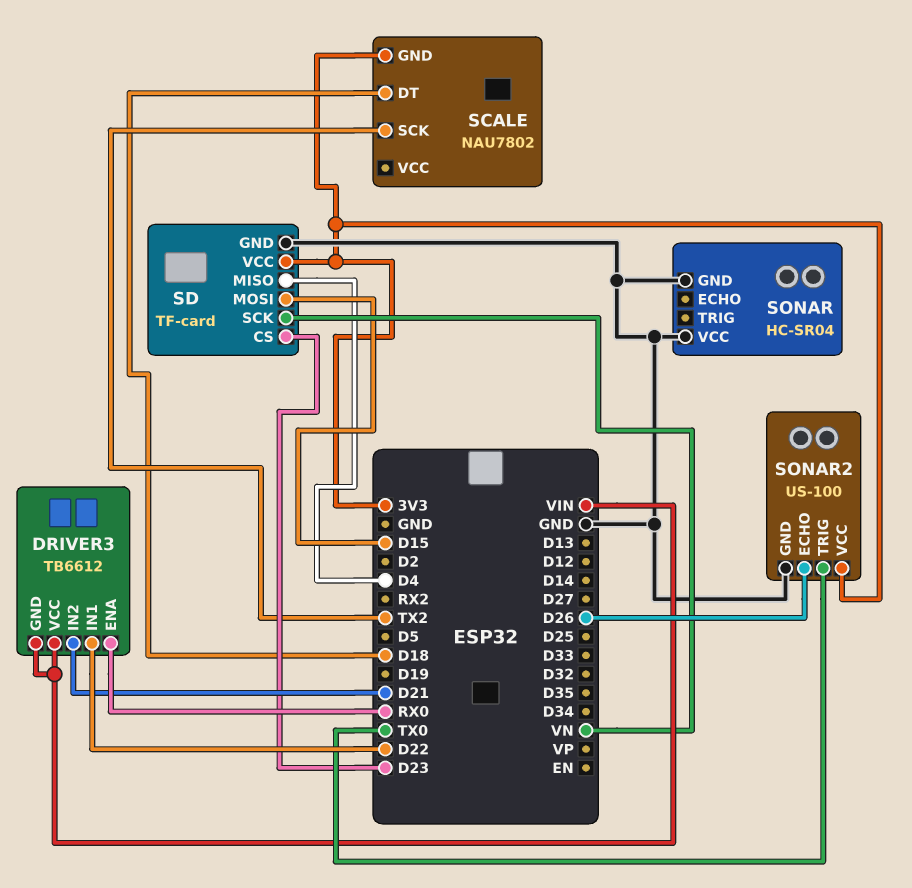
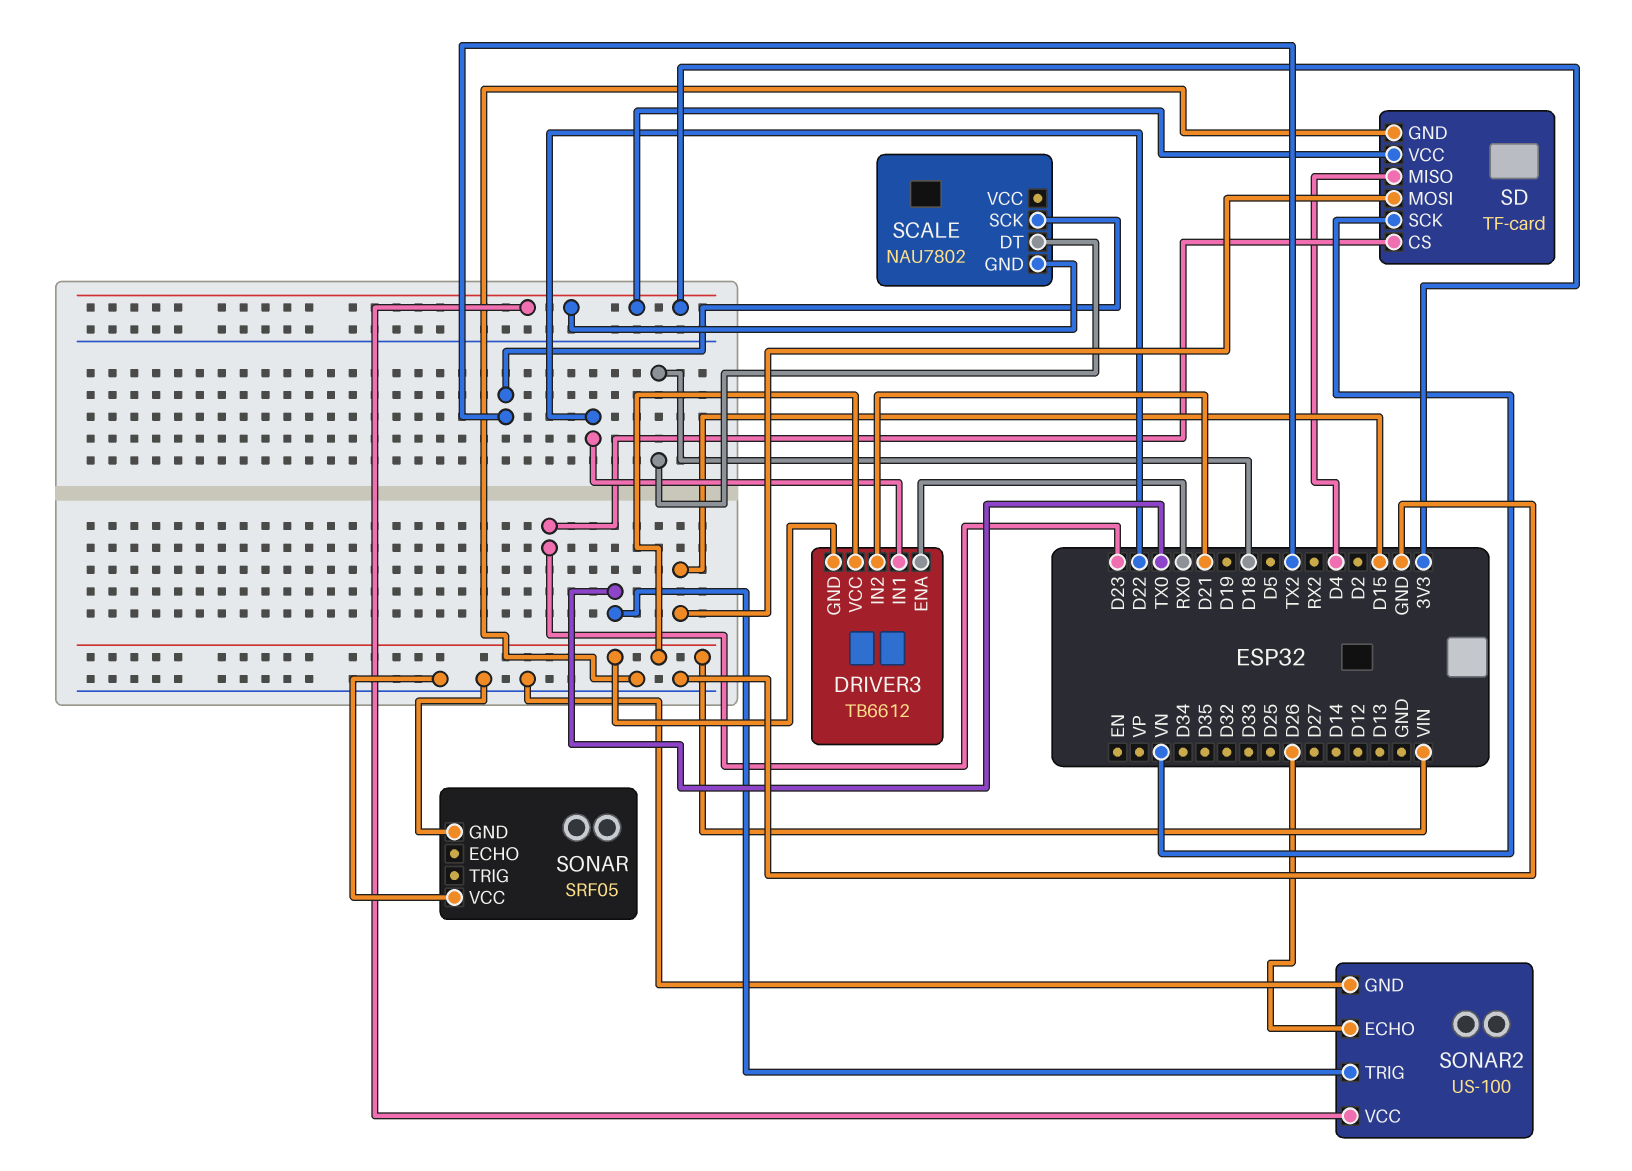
SONAR: HC-SR04 -> SRF05

